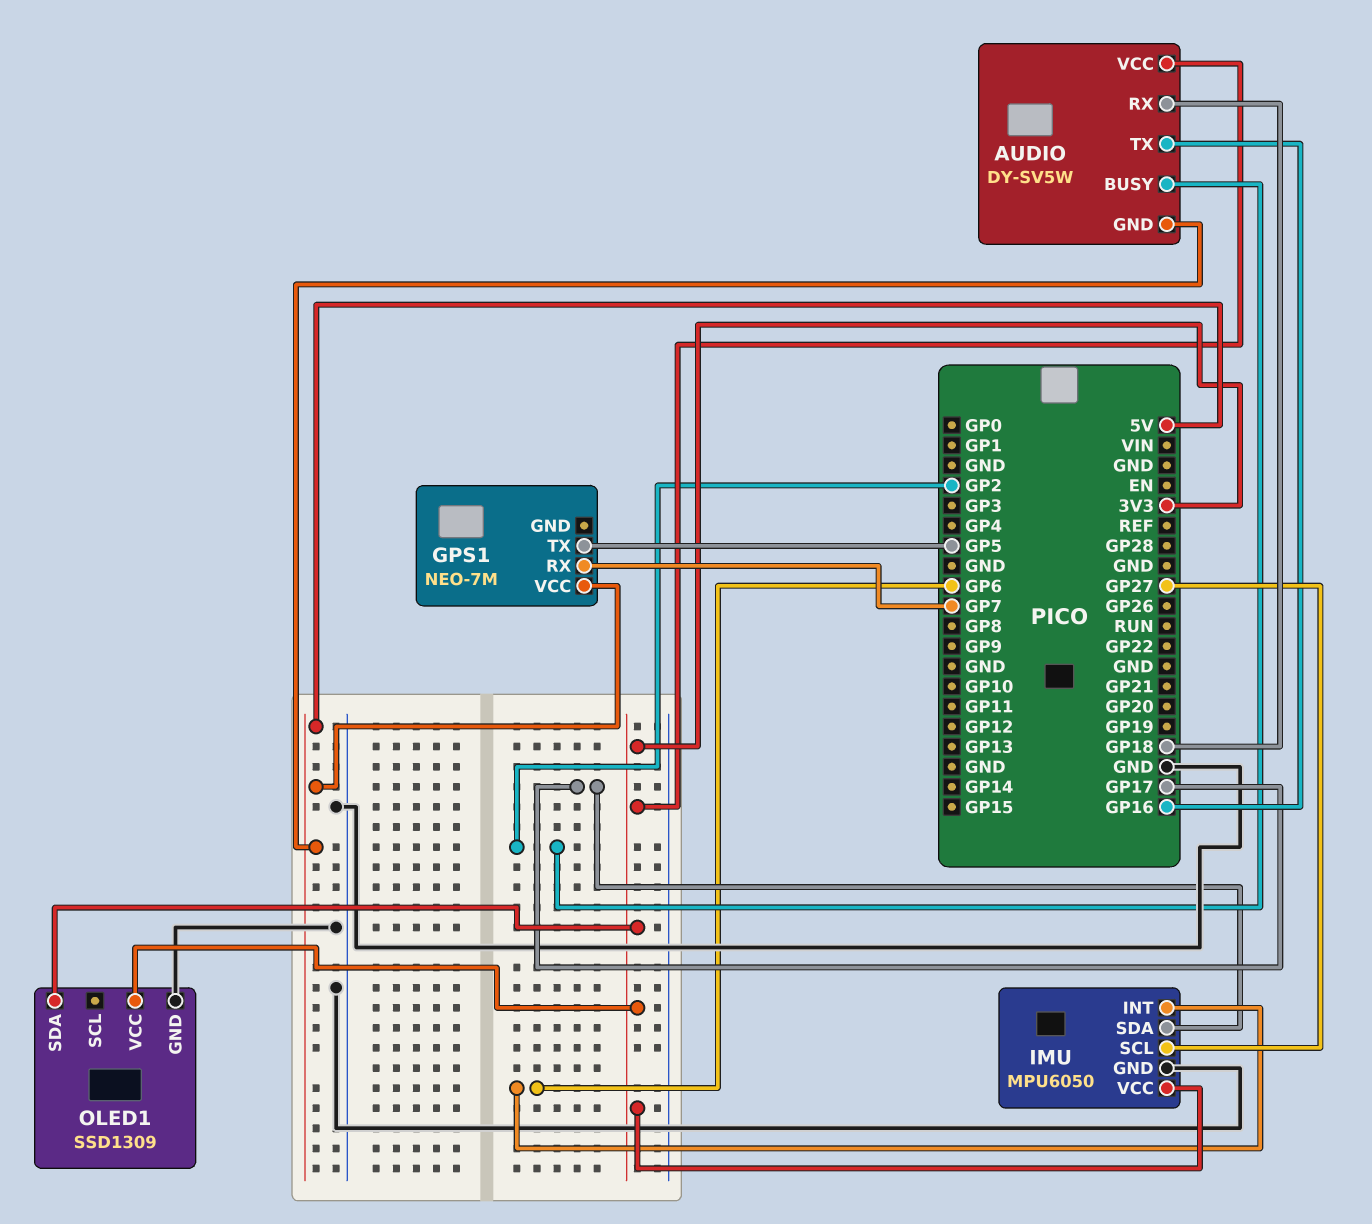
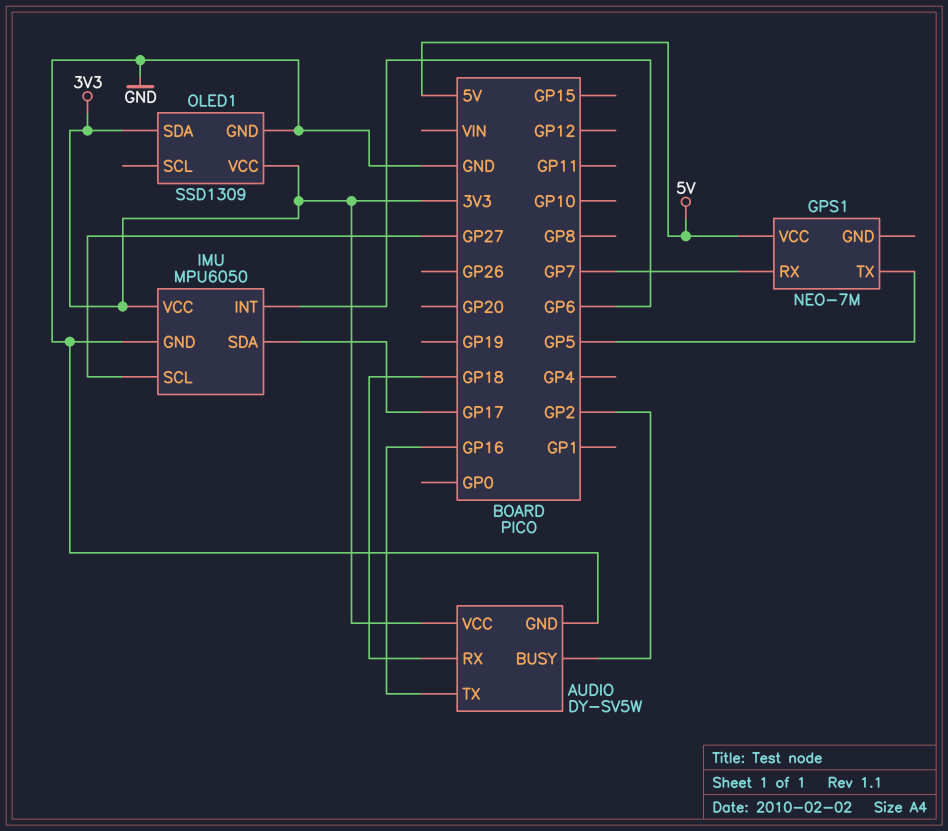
AUDIO pin GND: 5V -> GND

